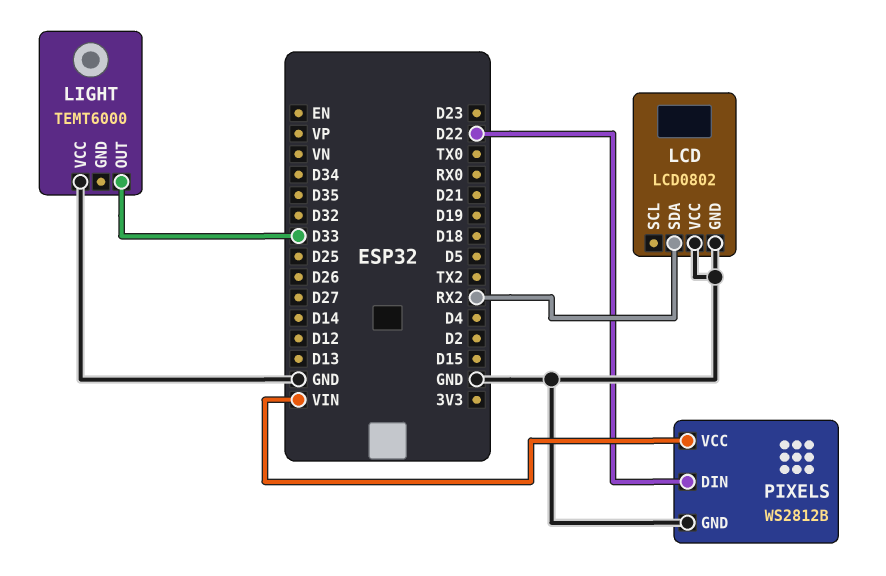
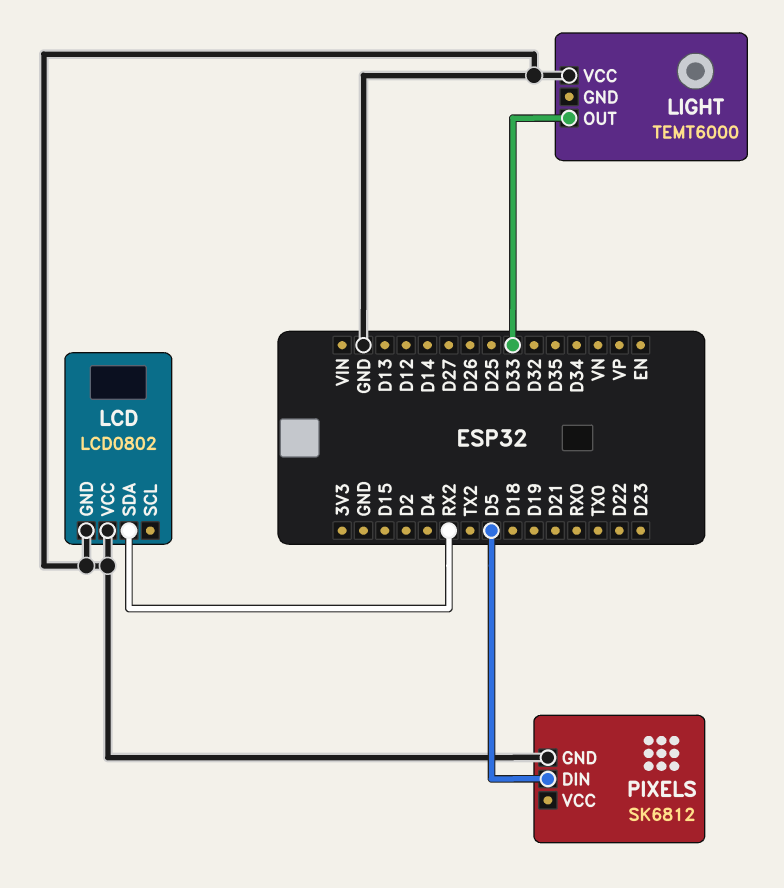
PIXELS: WS2812B -> SK6812
PIXELS pin DIN: D22 -> D5
PIXELS pin VCC: VIN -> none

